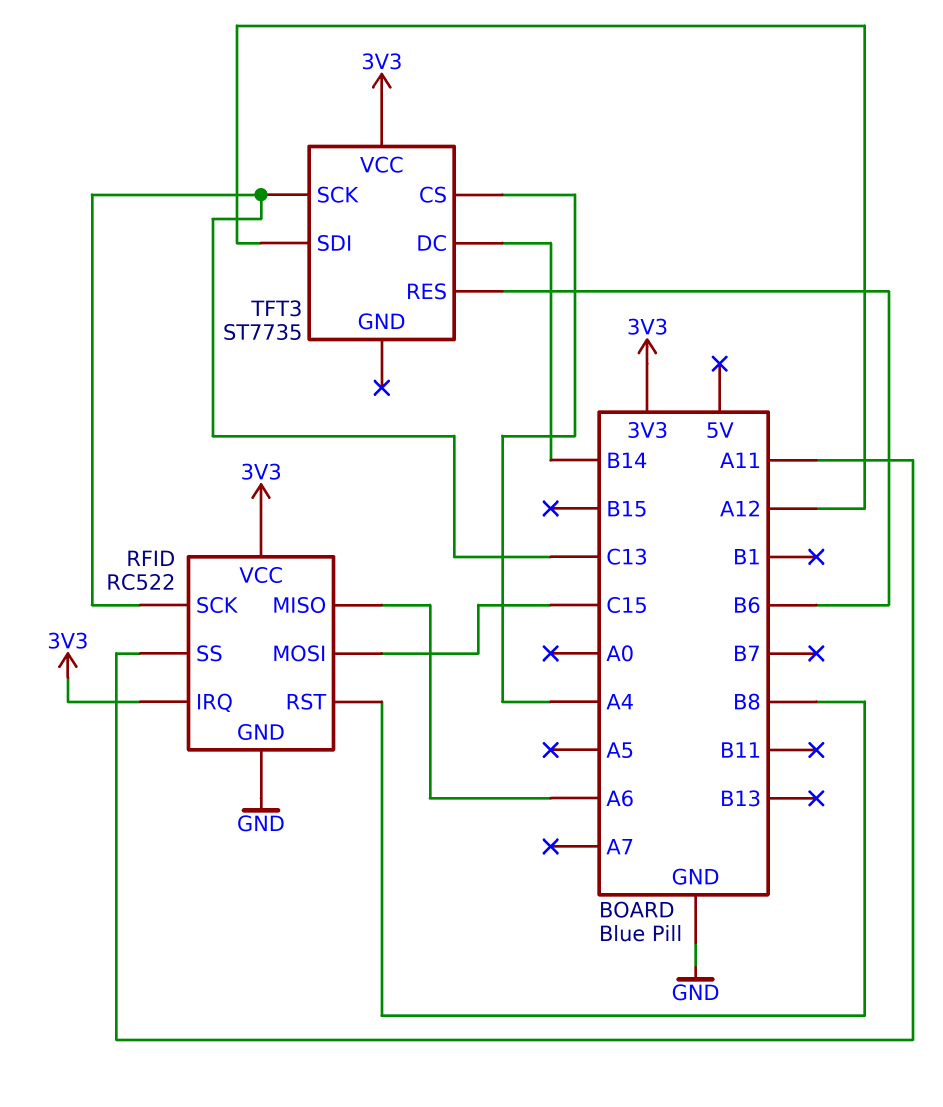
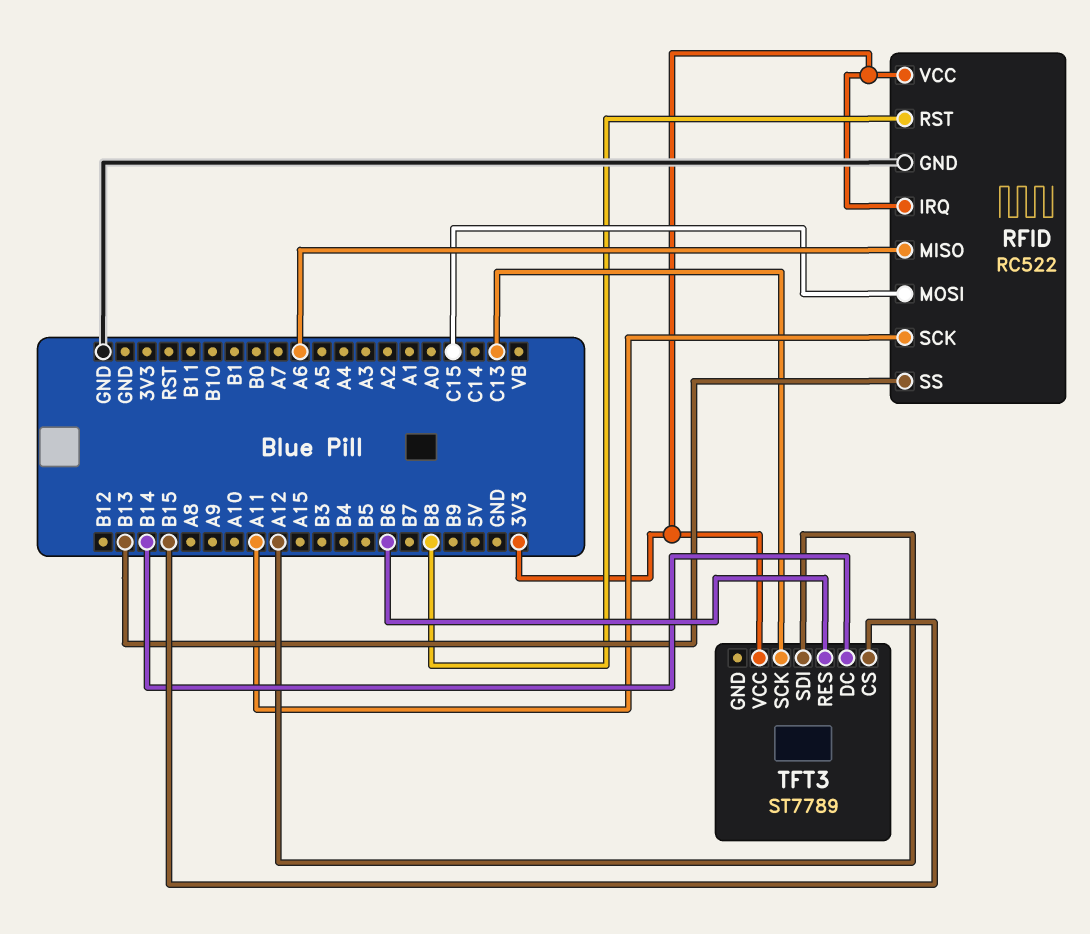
RFID pin SCK: C13 -> A11
RFID pin SS: A11 -> B13
TFT3: ST7735 -> ST7789
TFT3 pin CS: A4 -> B15

